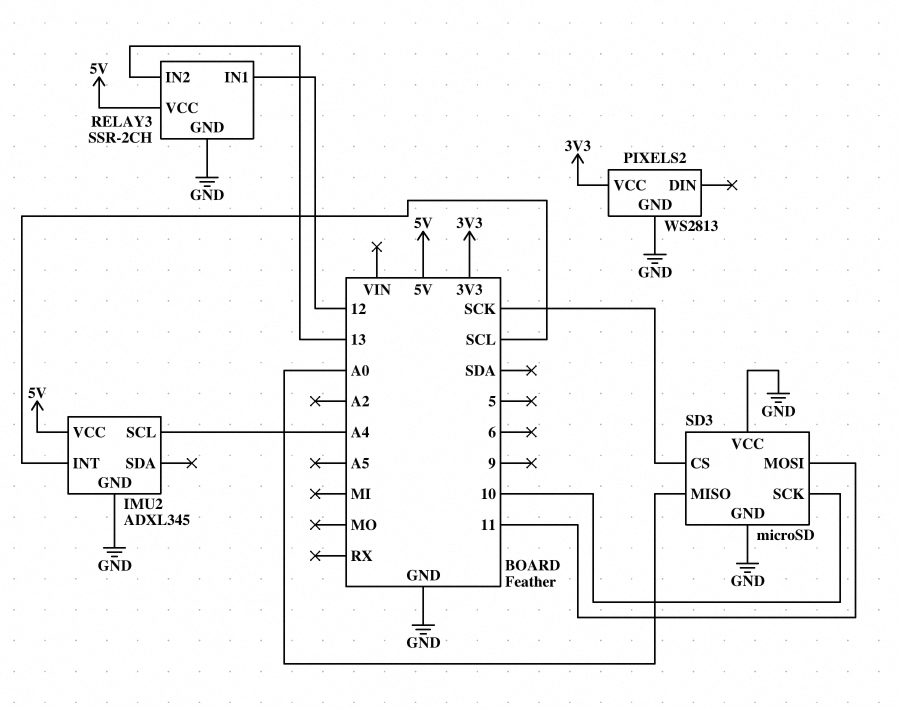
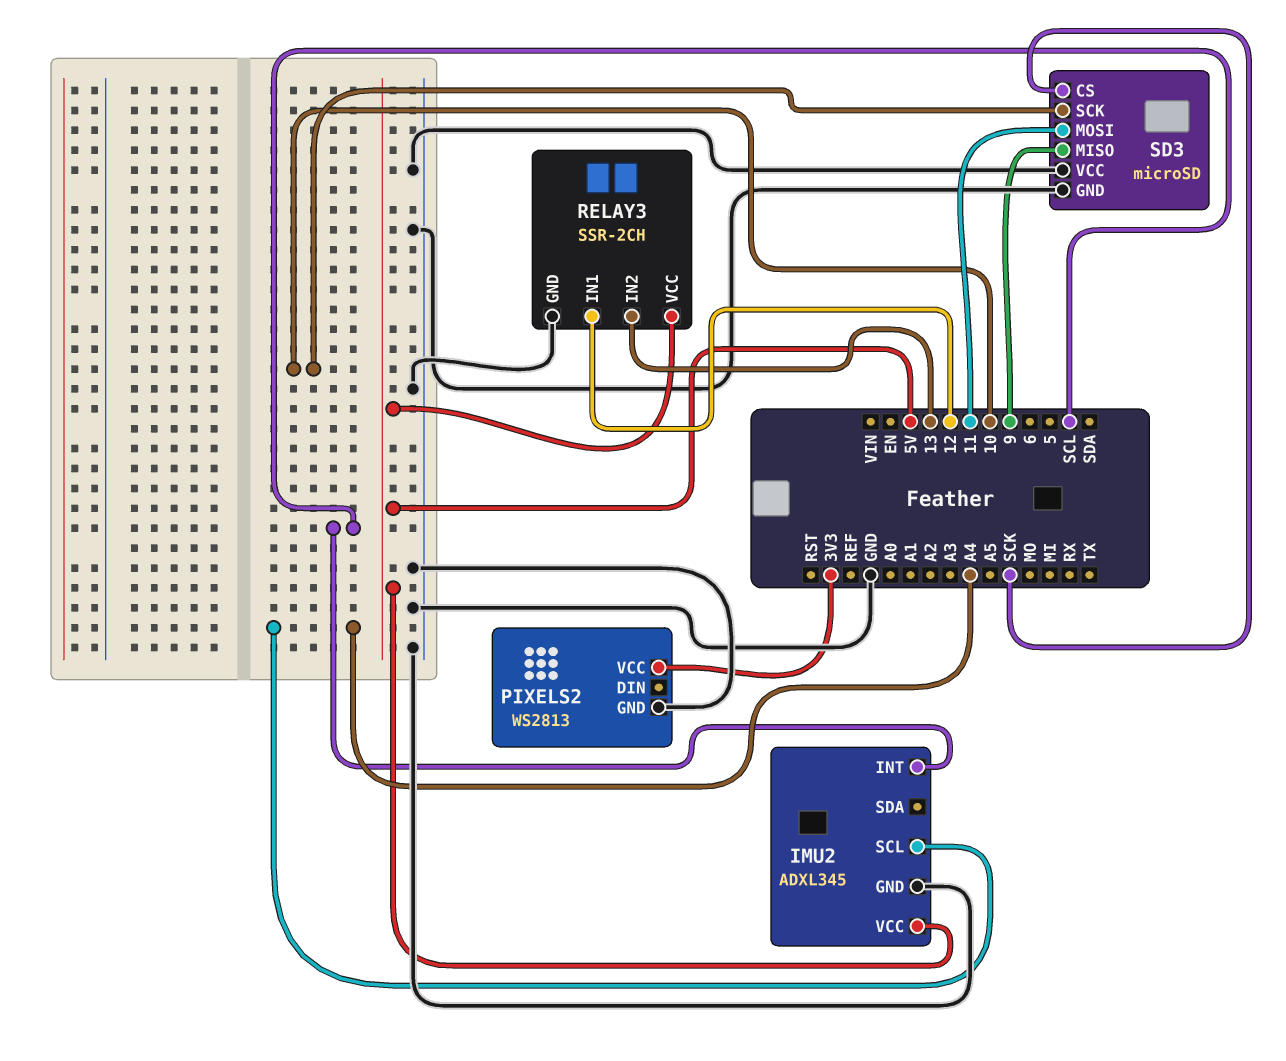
SD3 pin MISO: A0 -> 9

